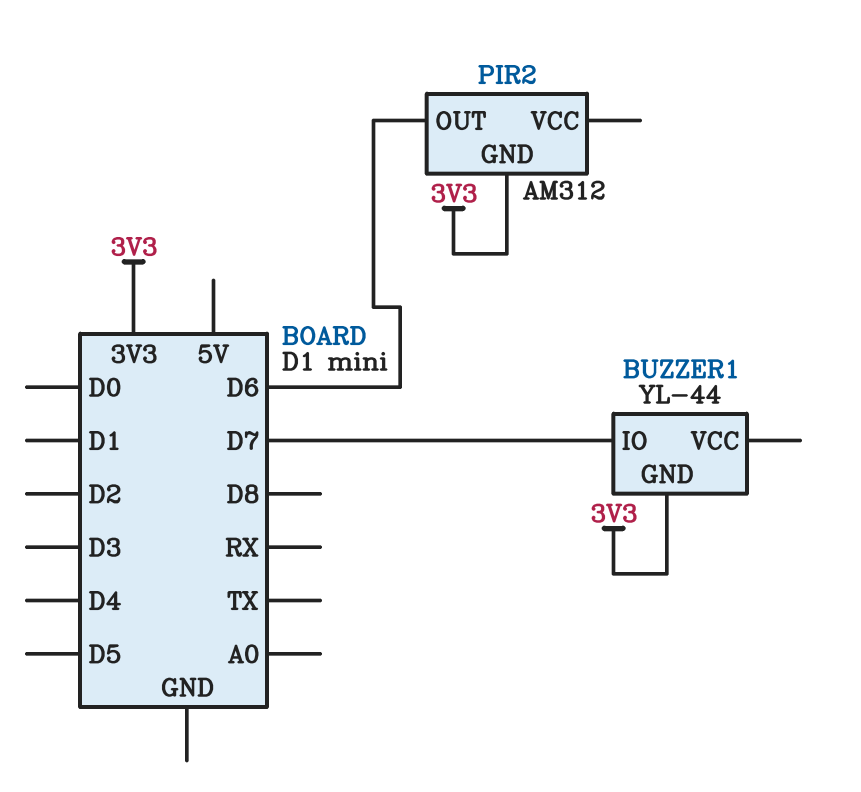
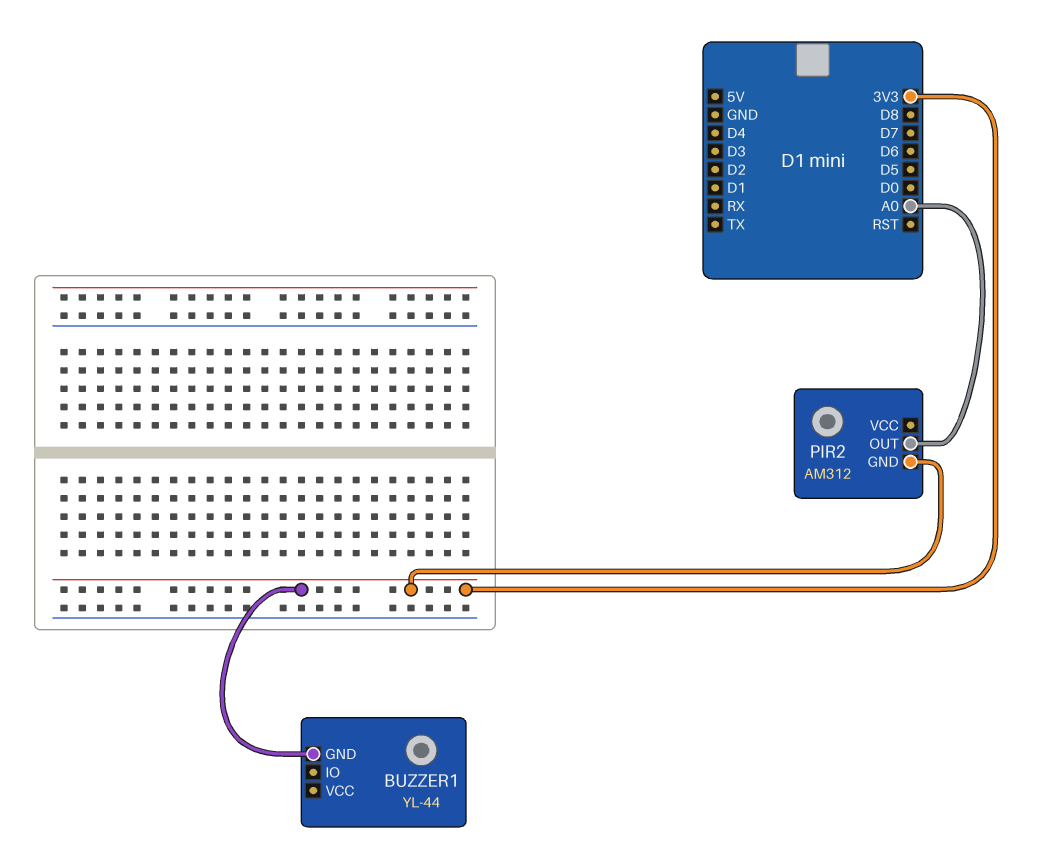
BUZZER1 pin IO: D7 -> none
PIR2 pin OUT: D6 -> A0

